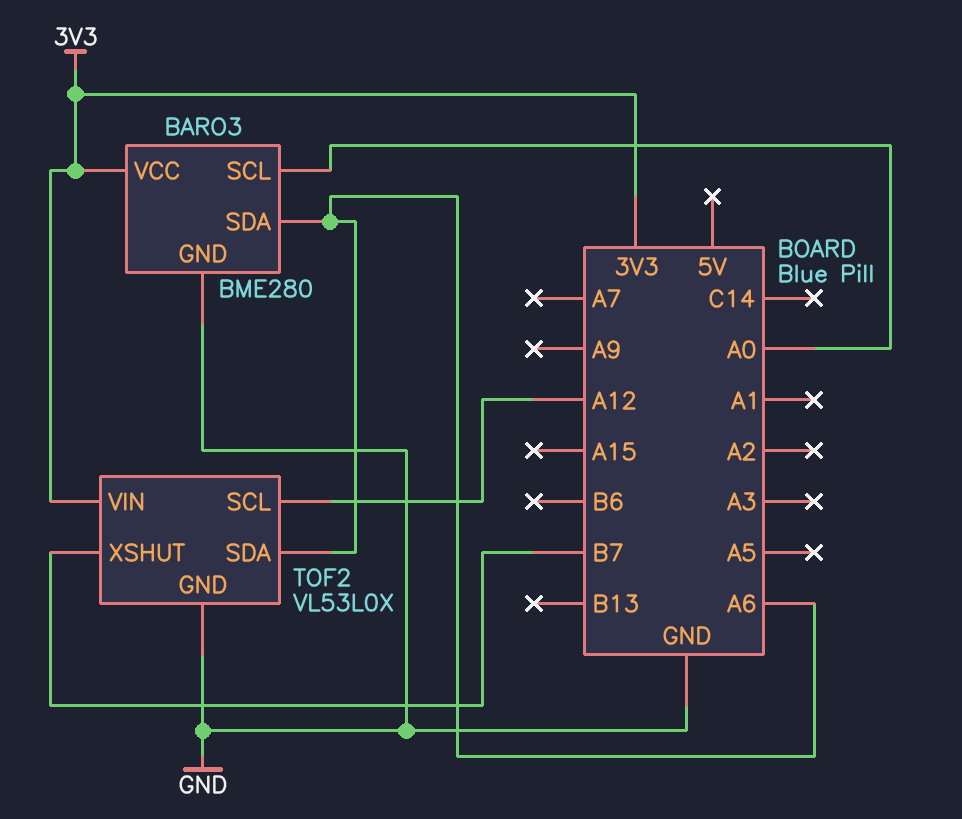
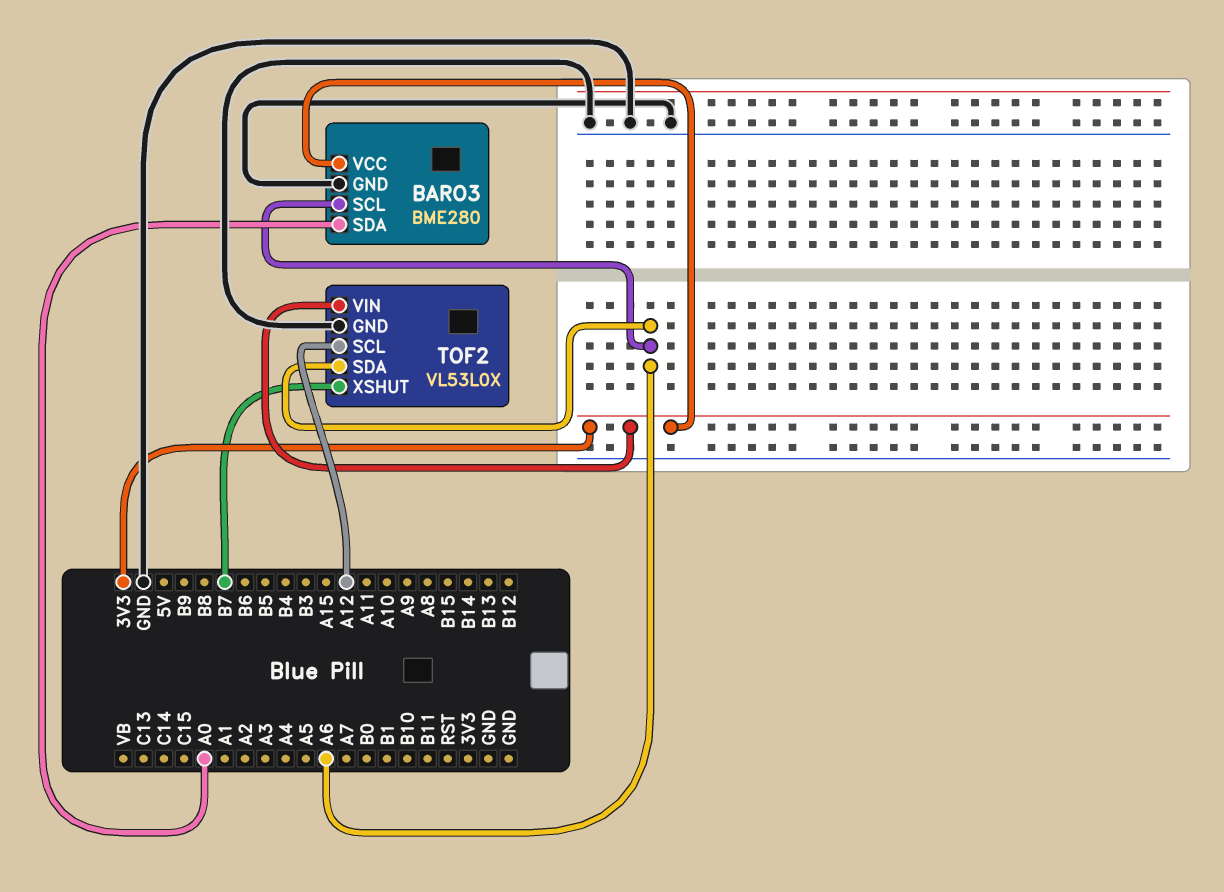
BARO3 pin SCL: A0 -> A6
BARO3 pin SDA: A6 -> A0

